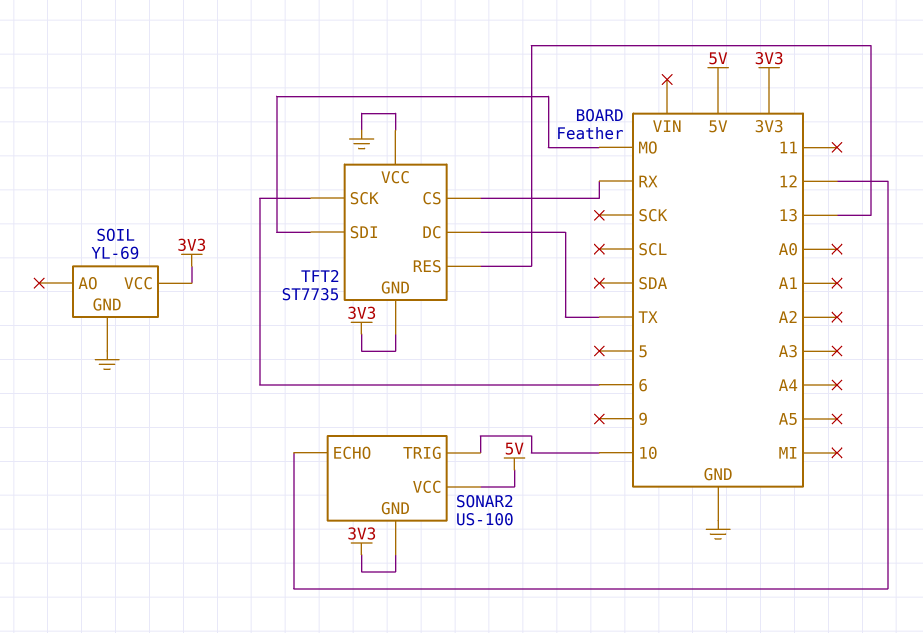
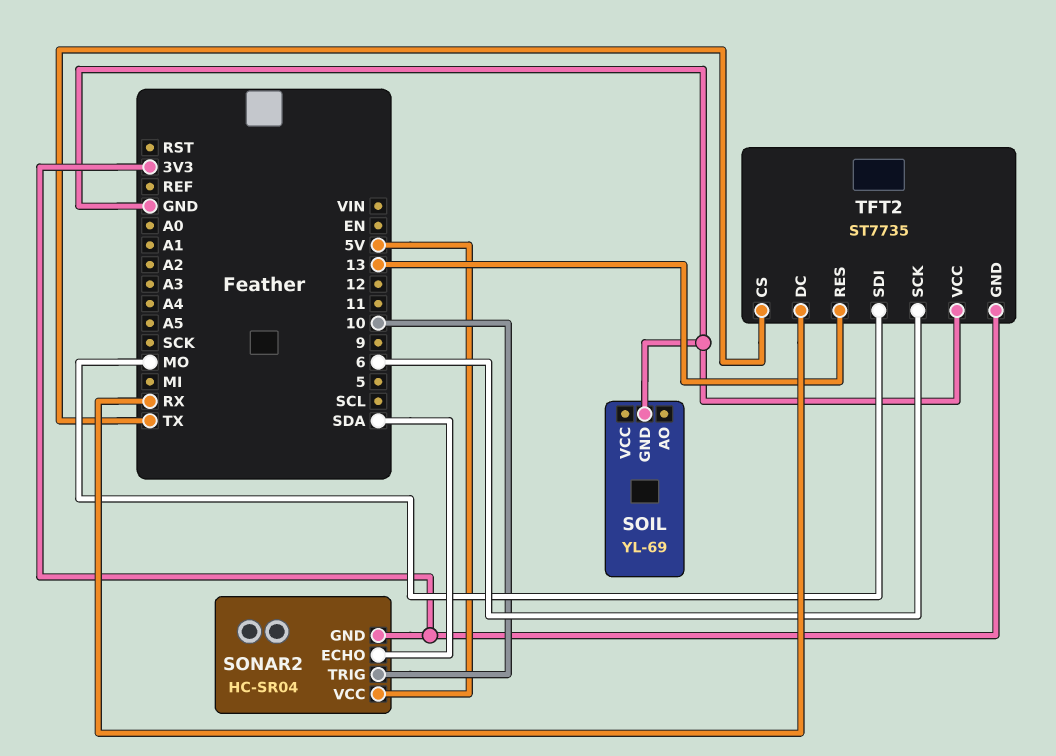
SOIL pin VCC: 3V3 -> none
SONAR2: US-100 -> HC-SR04
SONAR2 pin ECHO: 12 -> SDA
TFT2 pin CS: RX -> TX
TFT2 pin DC: TX -> RX

